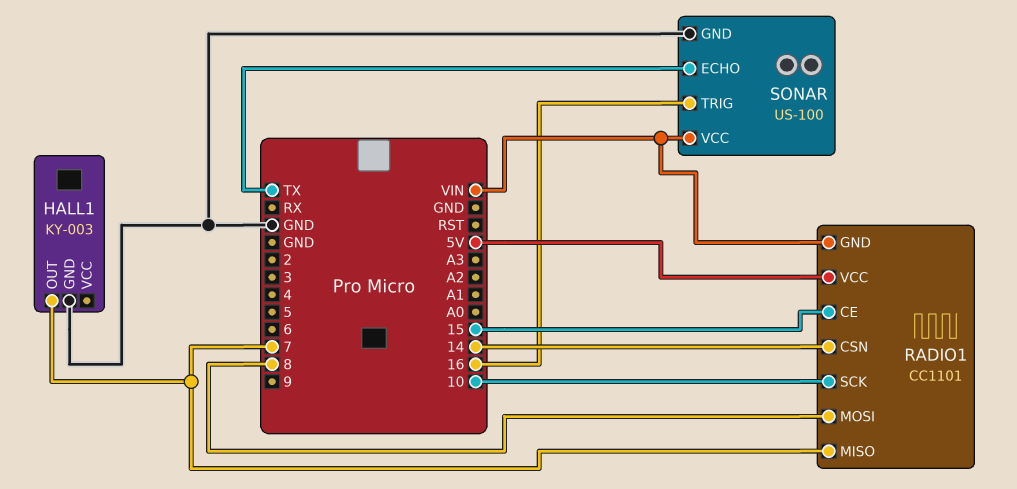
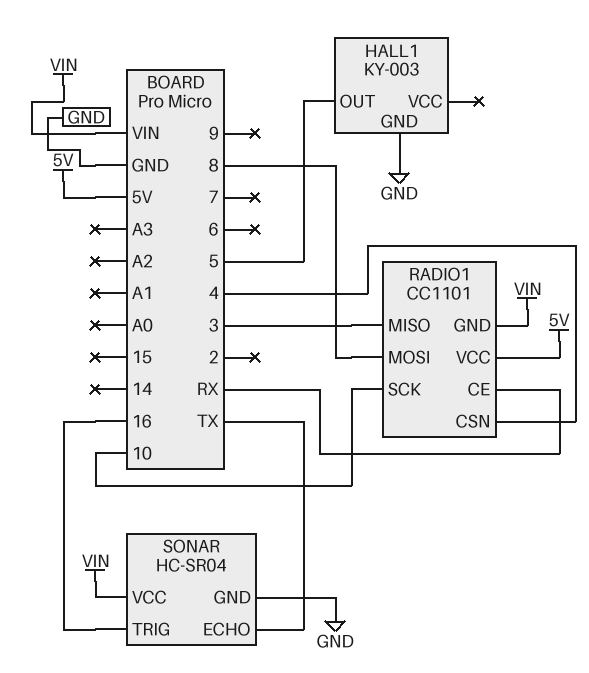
HALL1 pin OUT: 7 -> 5
RADIO1 pin CE: 15 -> RX
RADIO1 pin CSN: 14 -> 4
RADIO1 pin MISO: 7 -> 3
SONAR: US-100 -> HC-SR04

